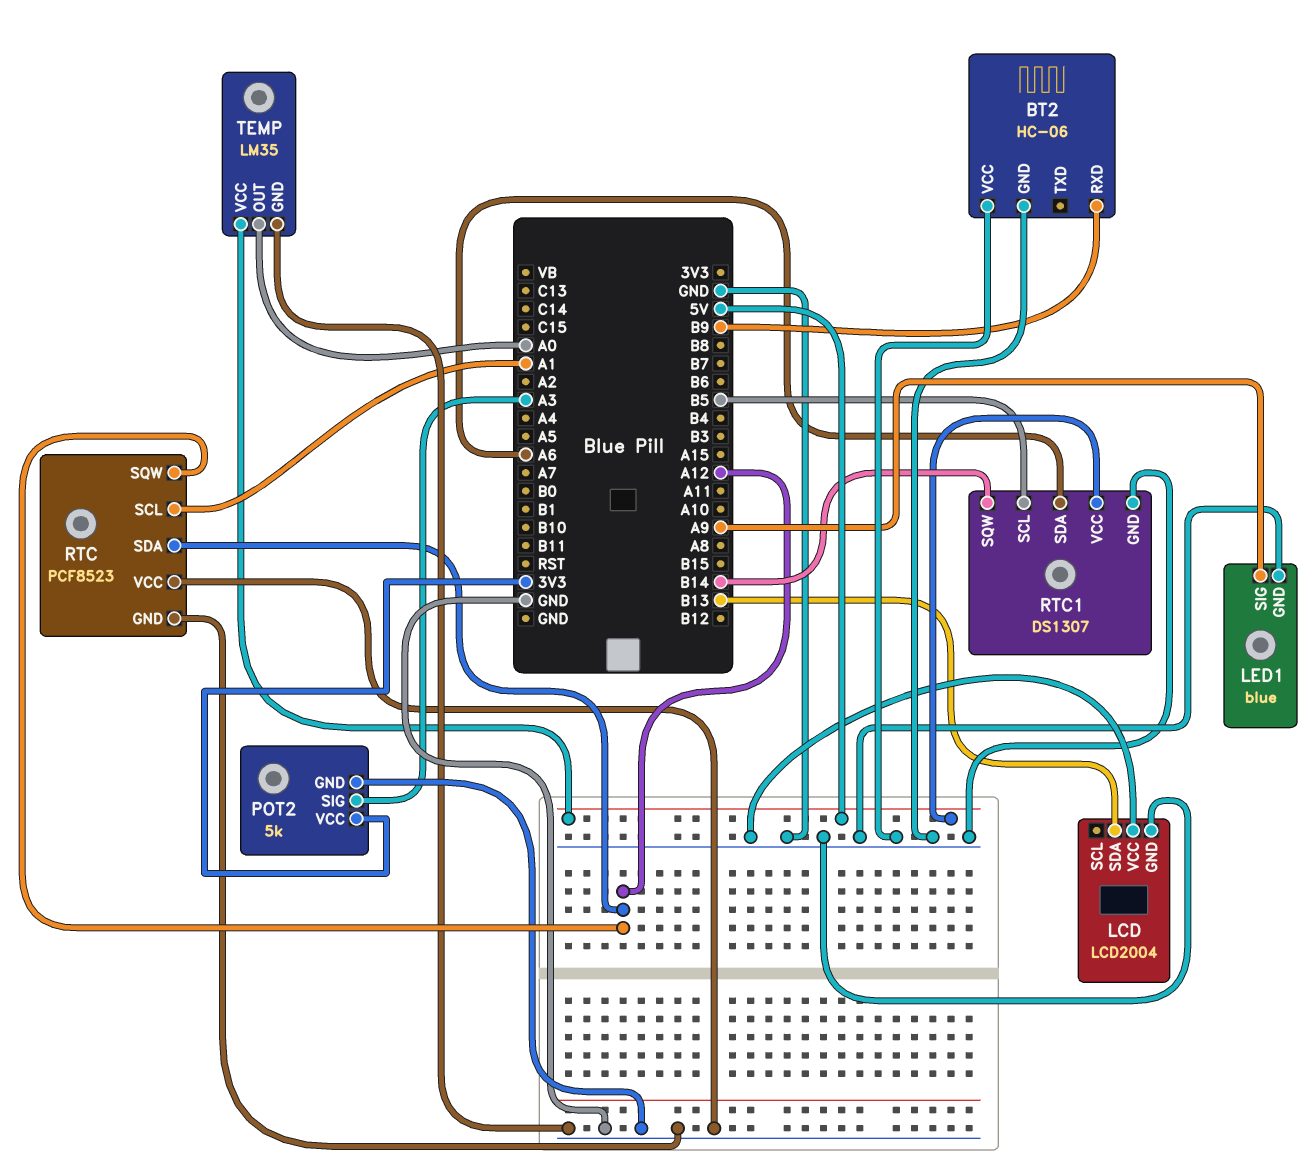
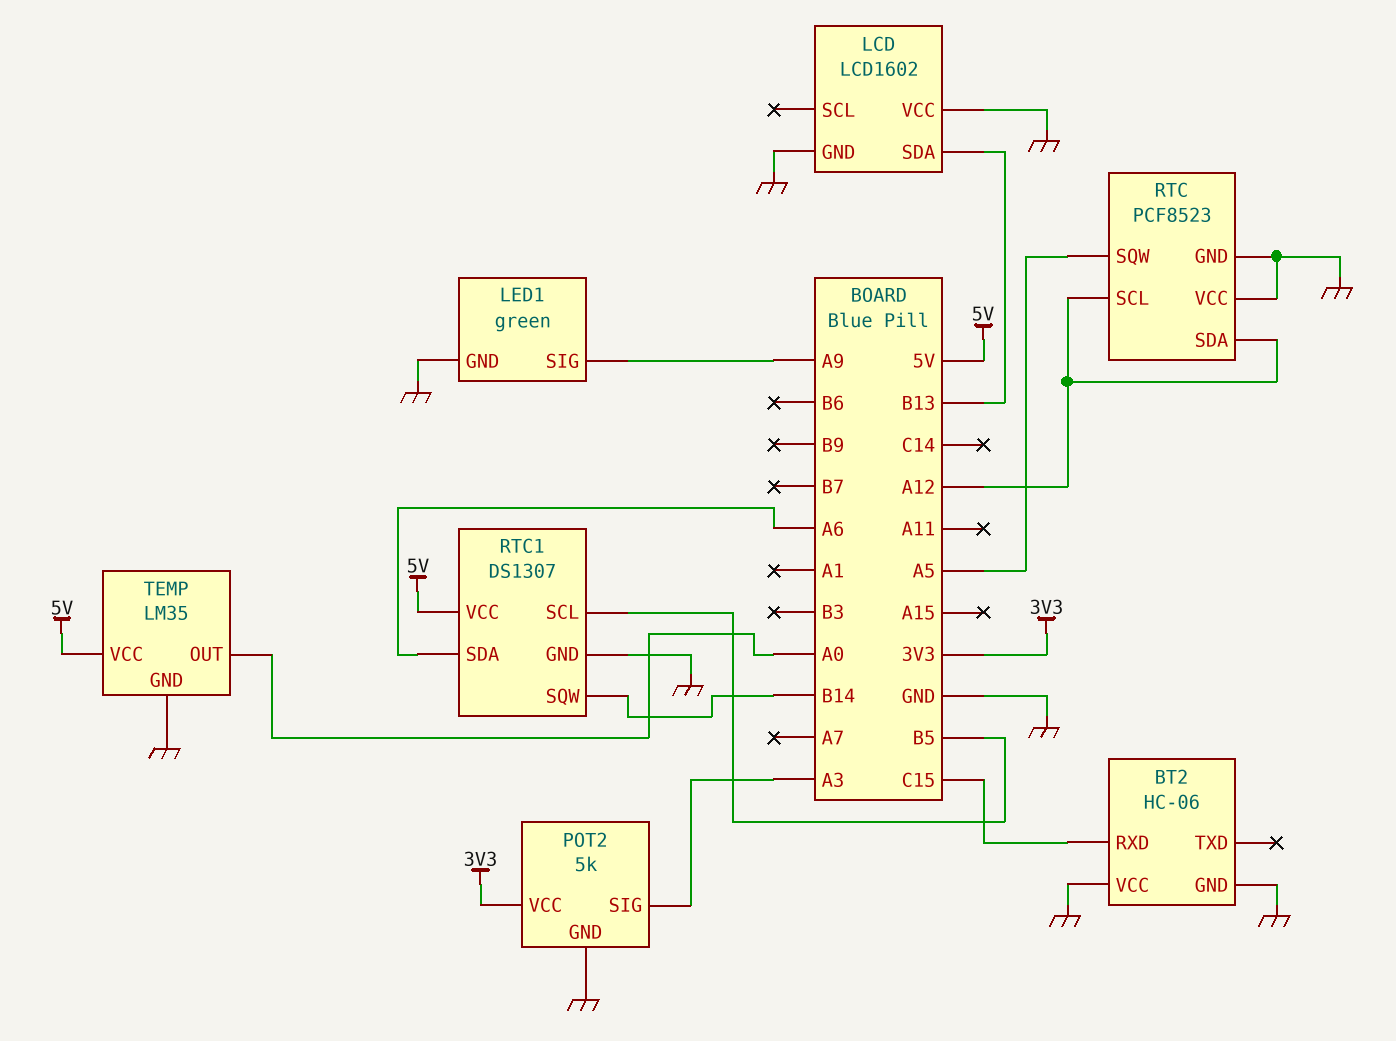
BT2 pin RXD: B9 -> C15
LCD: LCD2004 -> LCD1602
LED1: blue -> green
RTC pin SCL: A1 -> A12
RTC pin SQW: A12 -> A5

